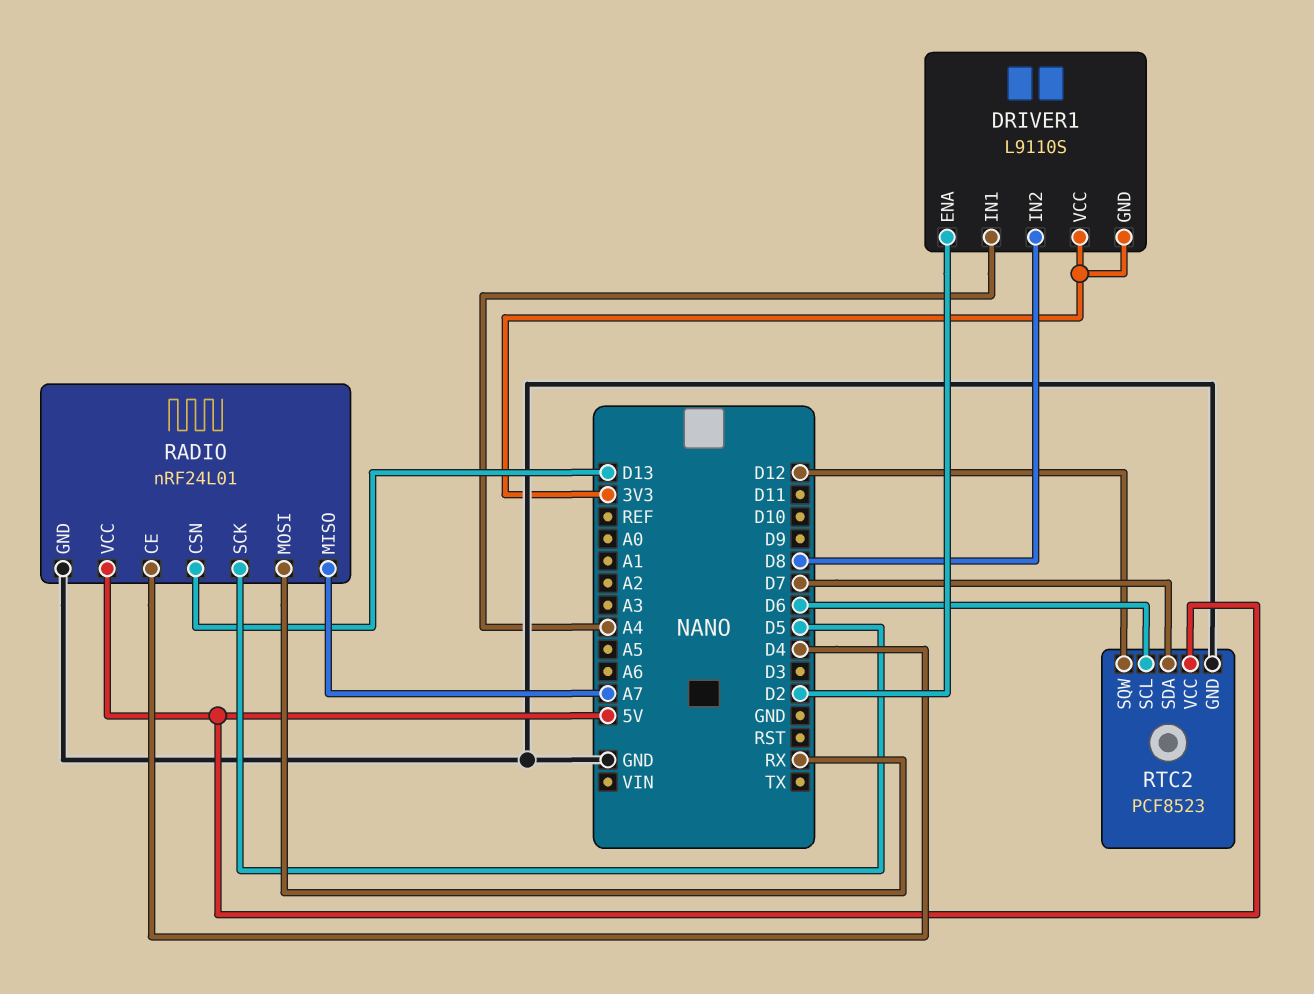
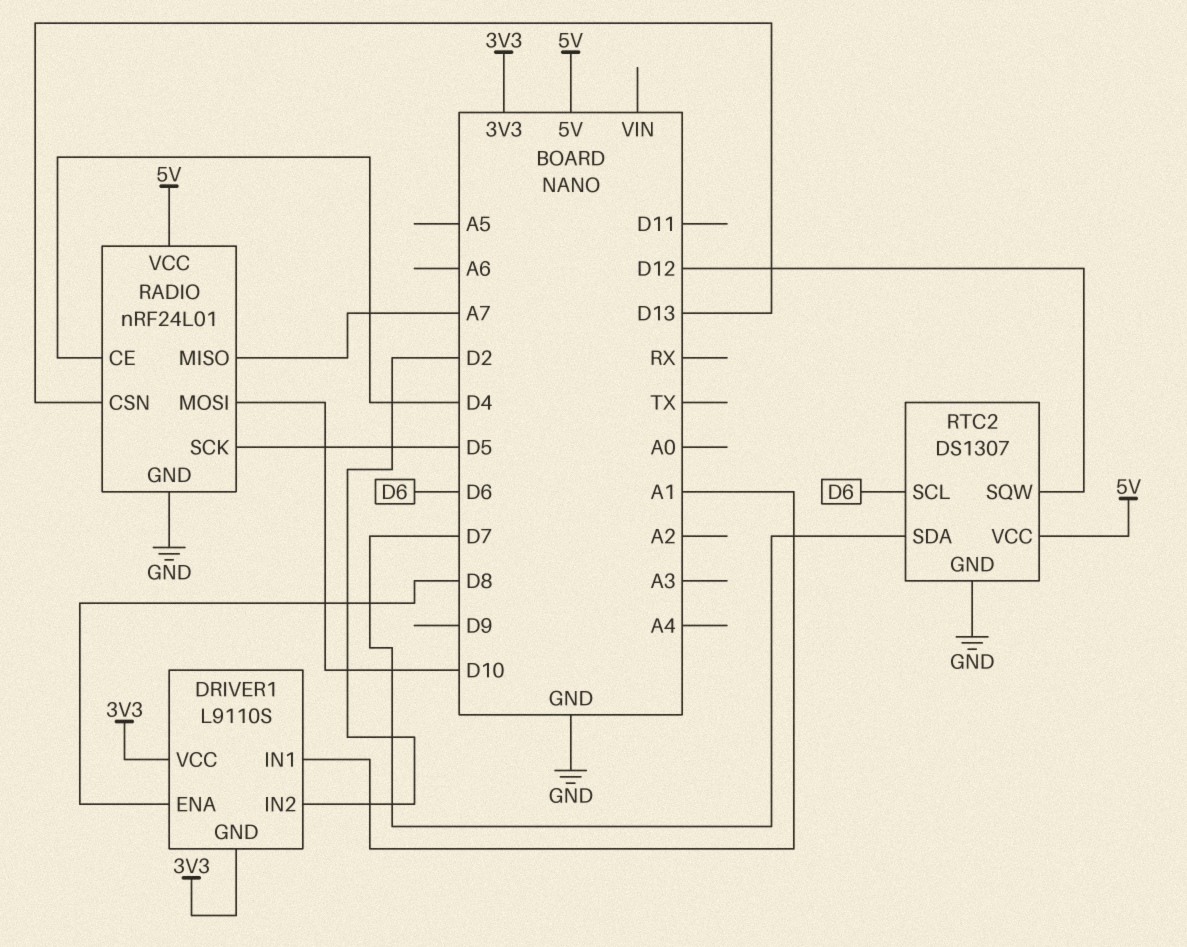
DRIVER1 pin ENA: D2 -> D8
DRIVER1 pin IN1: A4 -> A1
DRIVER1 pin IN2: D8 -> D2
RADIO pin MOSI: RX -> D10
RTC2: PCF8523 -> DS1307

